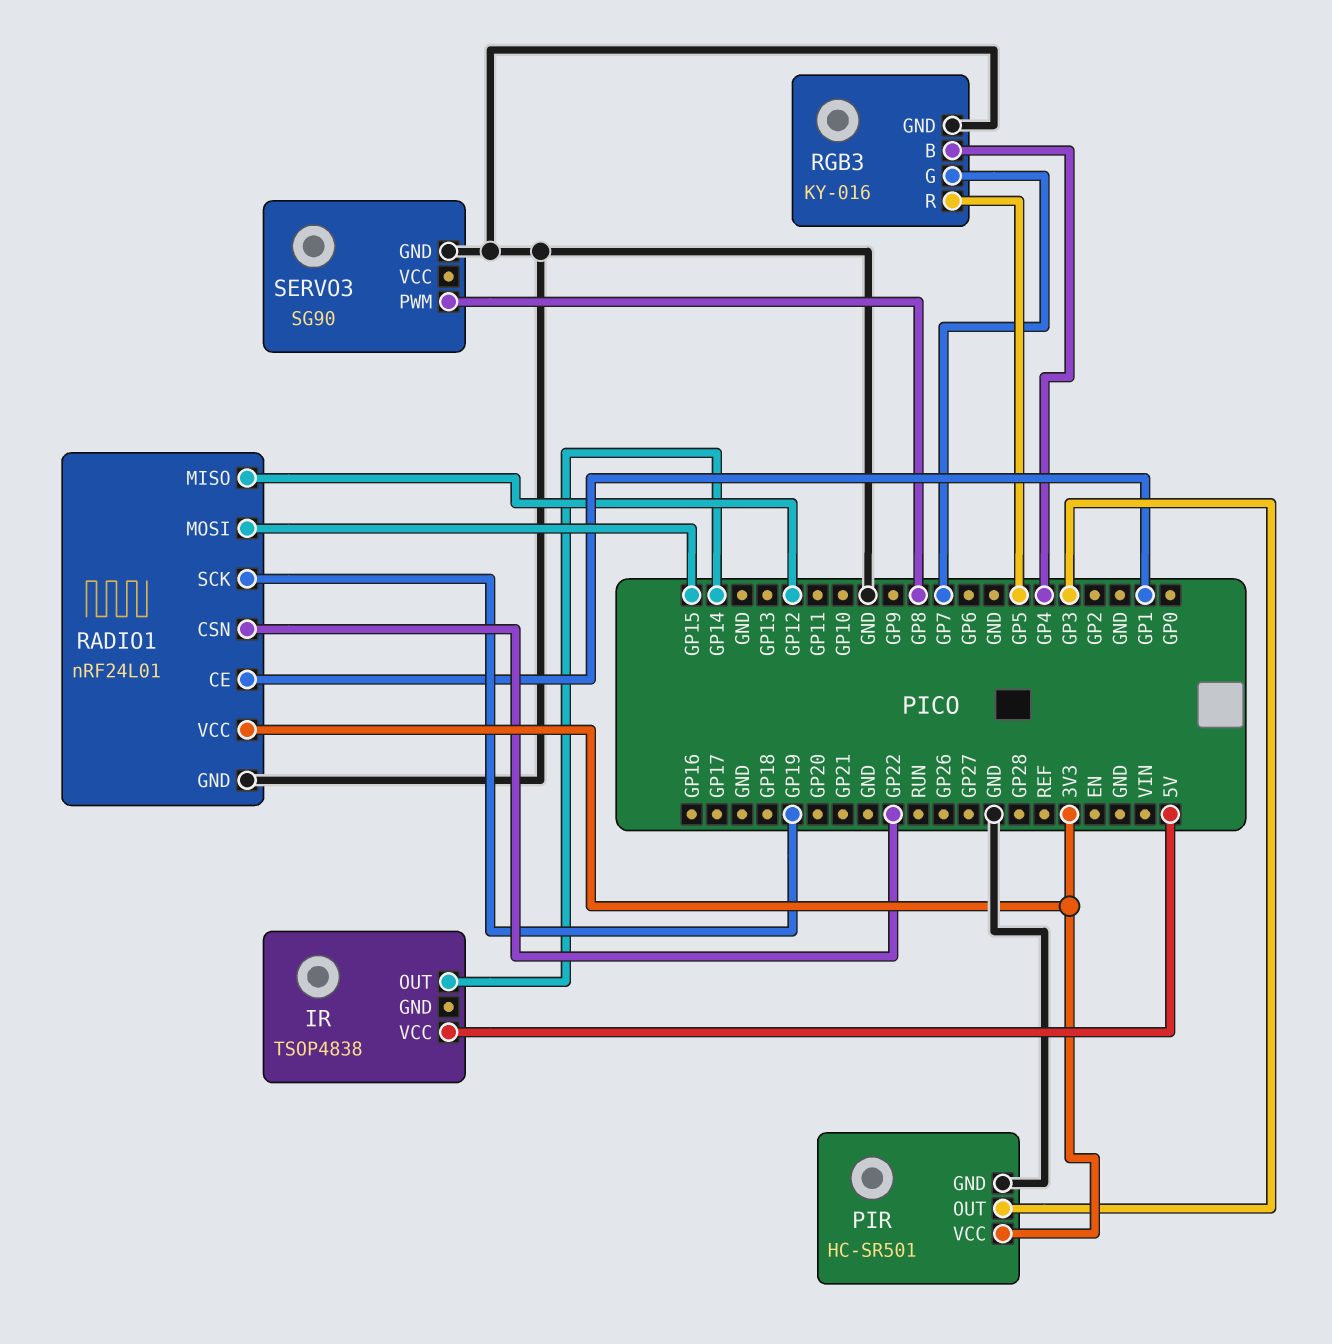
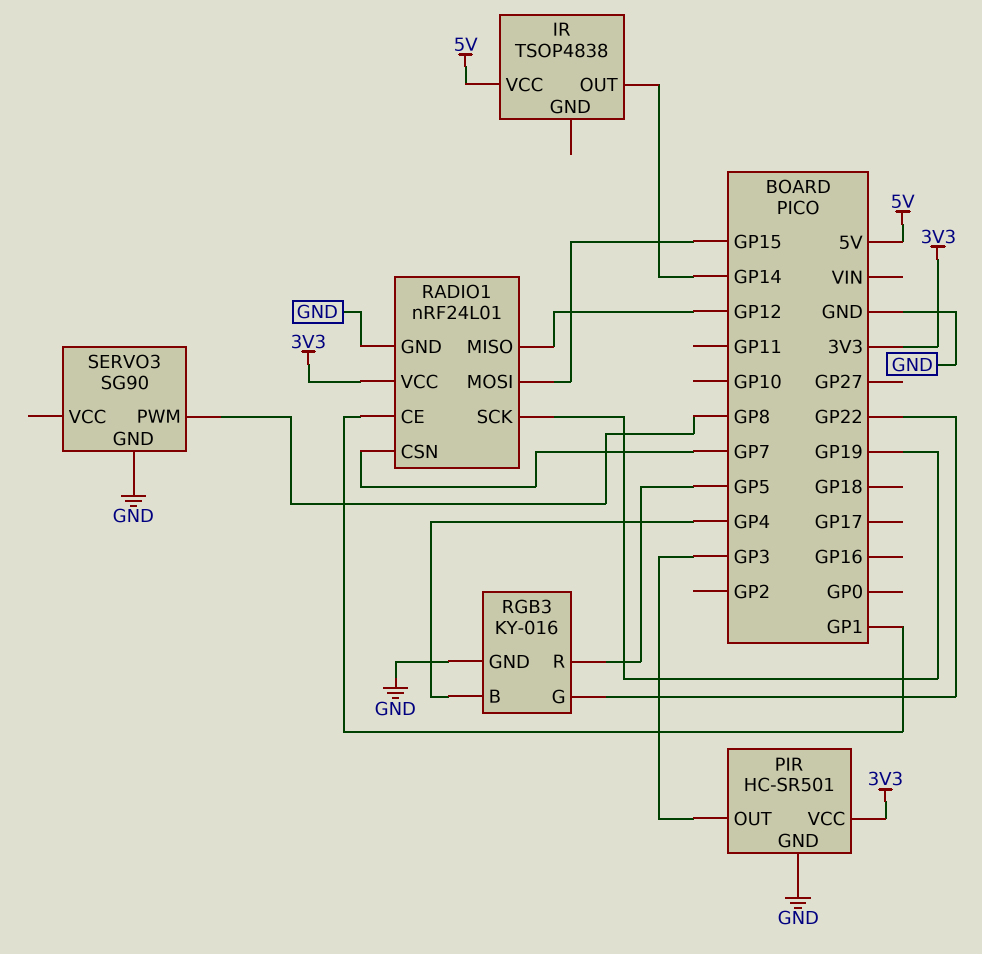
RADIO1 pin CSN: GP22 -> GP7
RGB3 pin G: GP7 -> GP22

